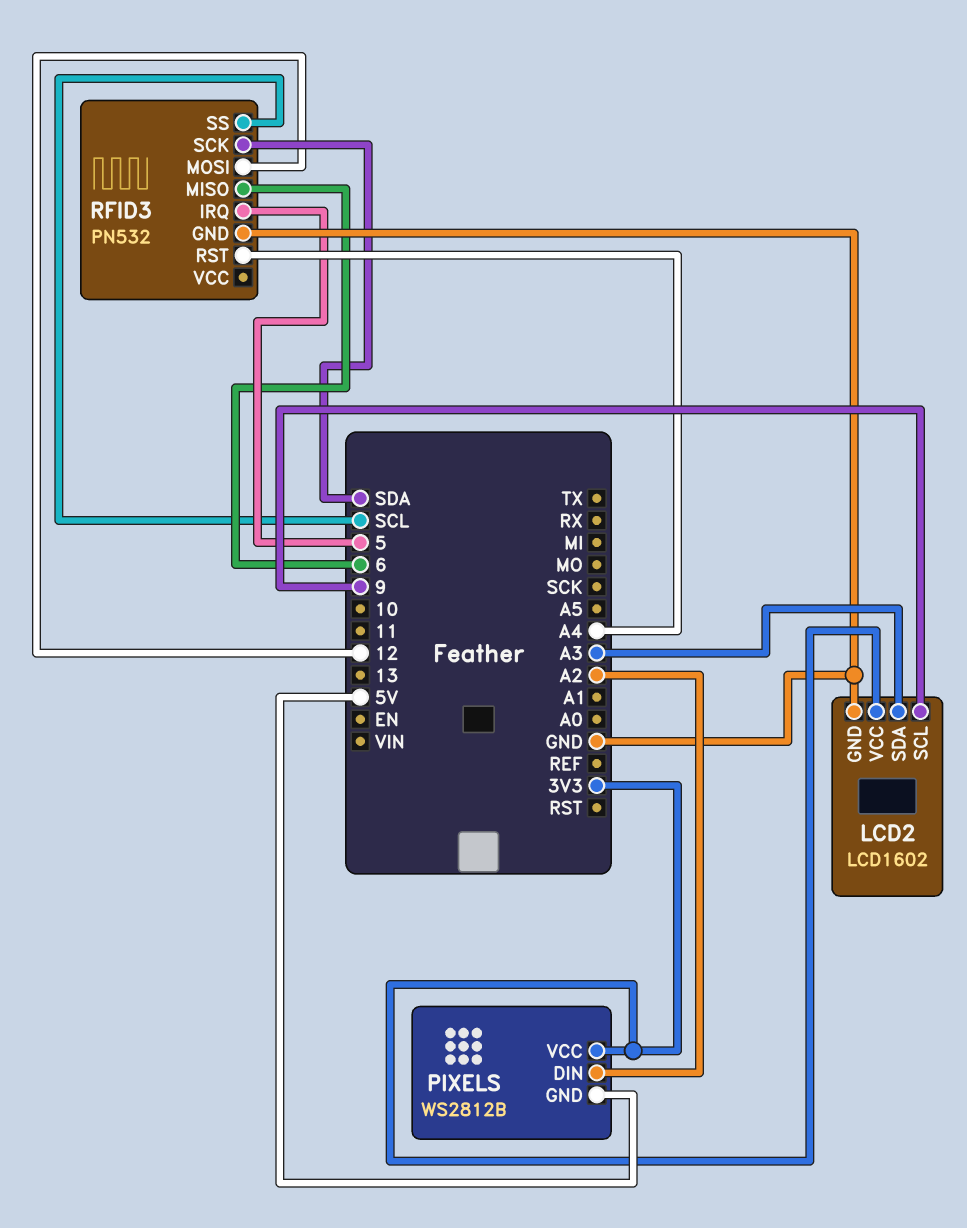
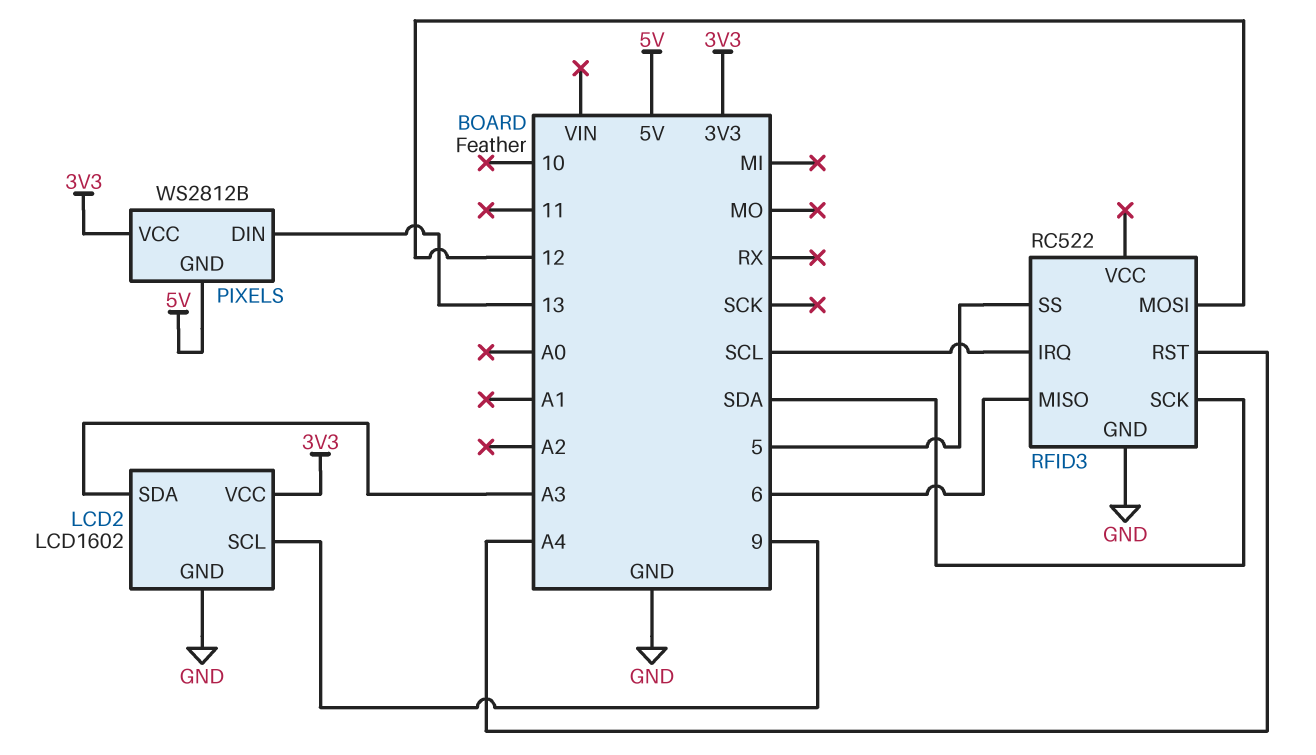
PIXELS pin DIN: A2 -> 13
RFID3: PN532 -> RC522
RFID3 pin IRQ: 5 -> SCL
RFID3 pin SS: SCL -> 5

